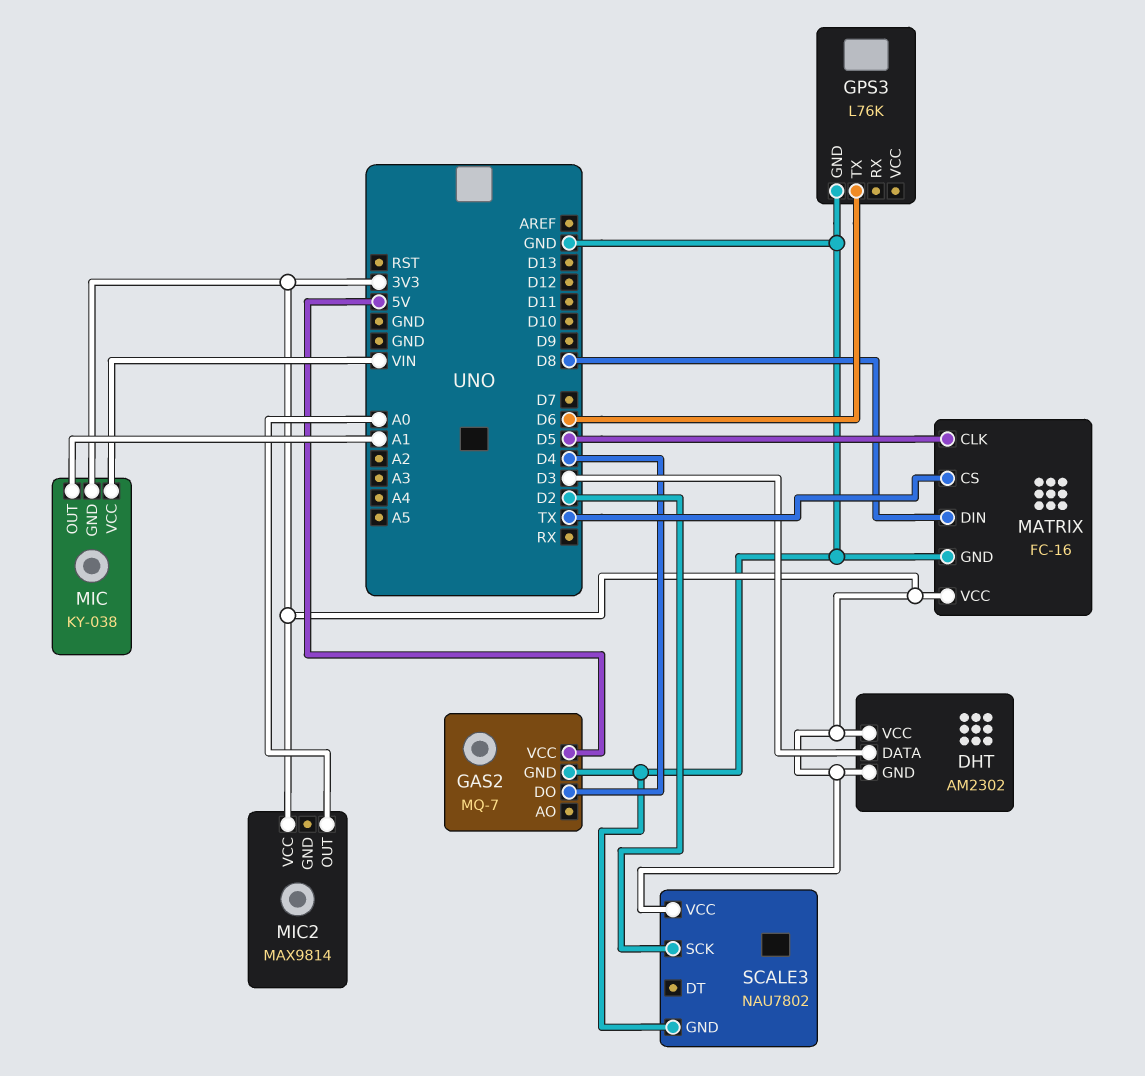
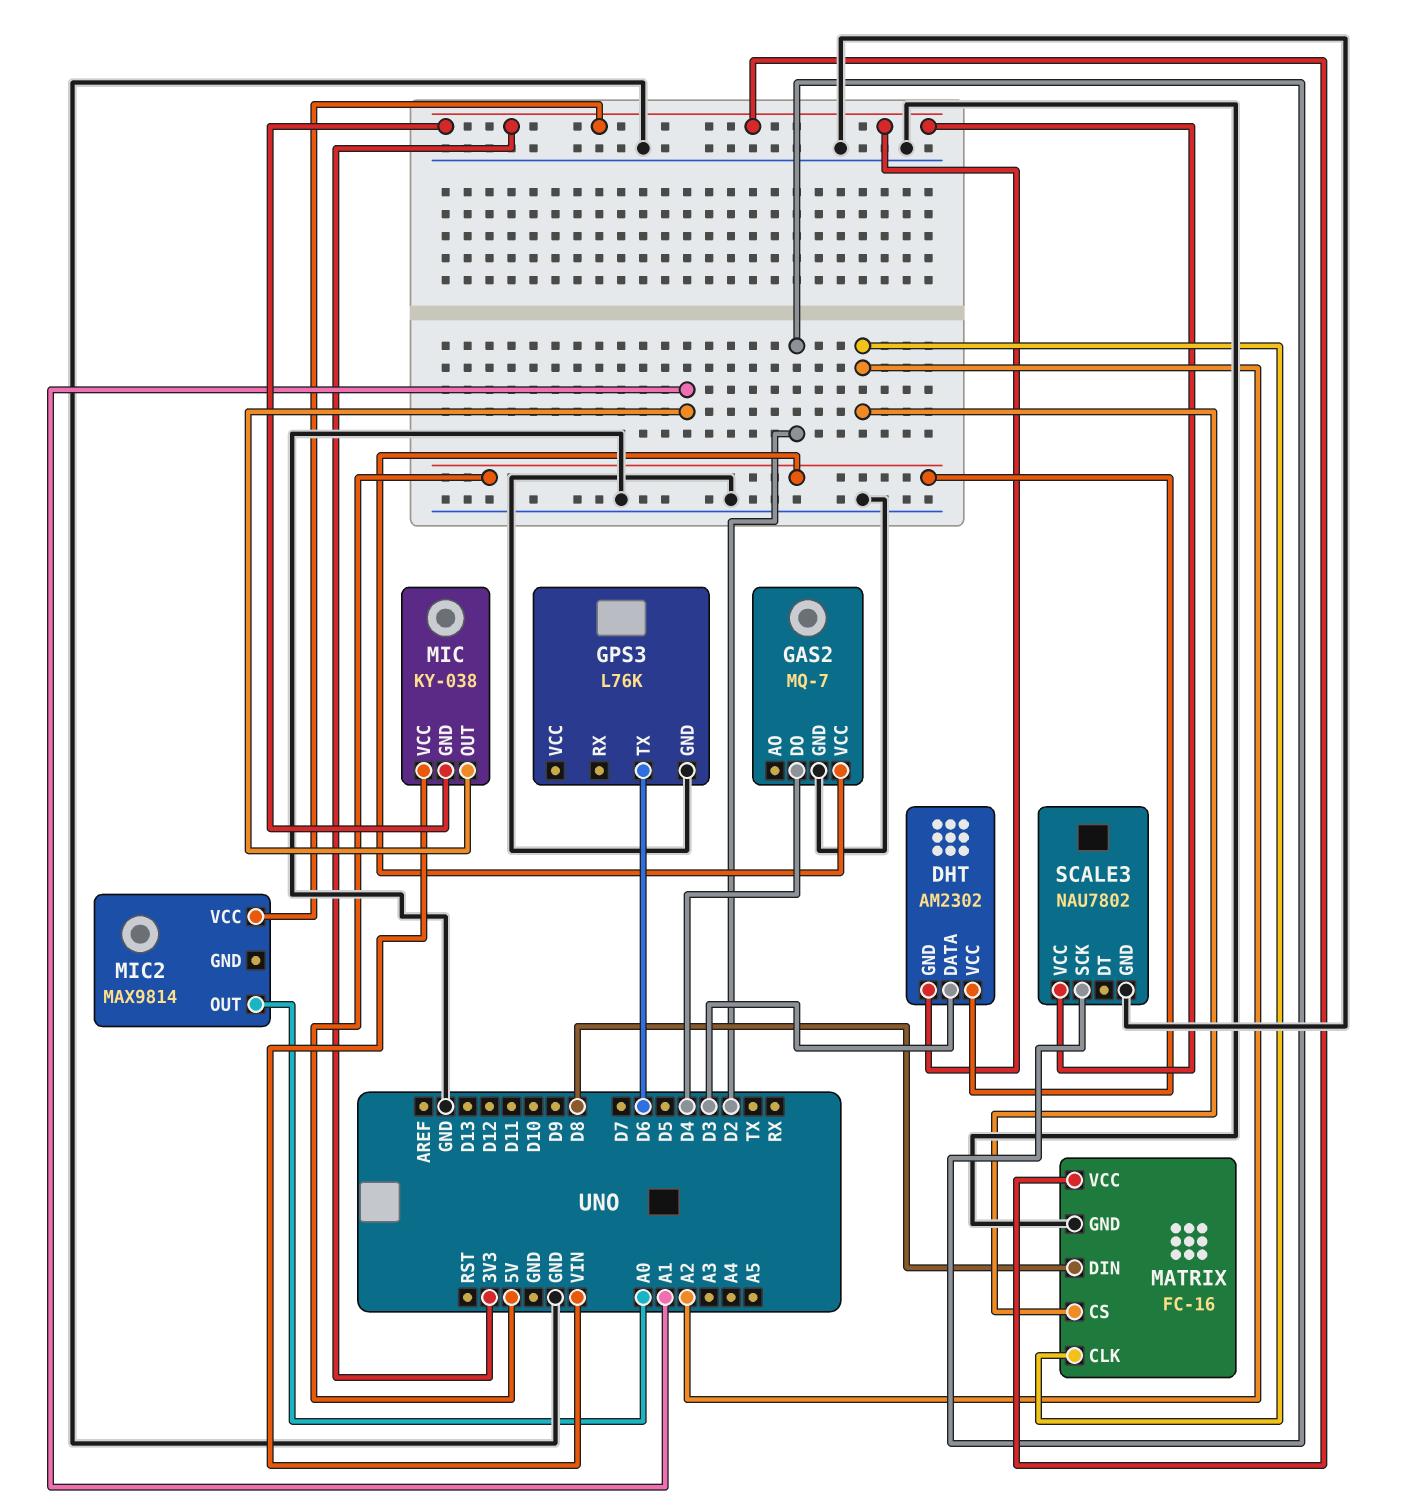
DHT pin VCC: 3V3 -> 5V
MATRIX pin CLK: D5 -> A2
MATRIX pin CS: TX -> A2

